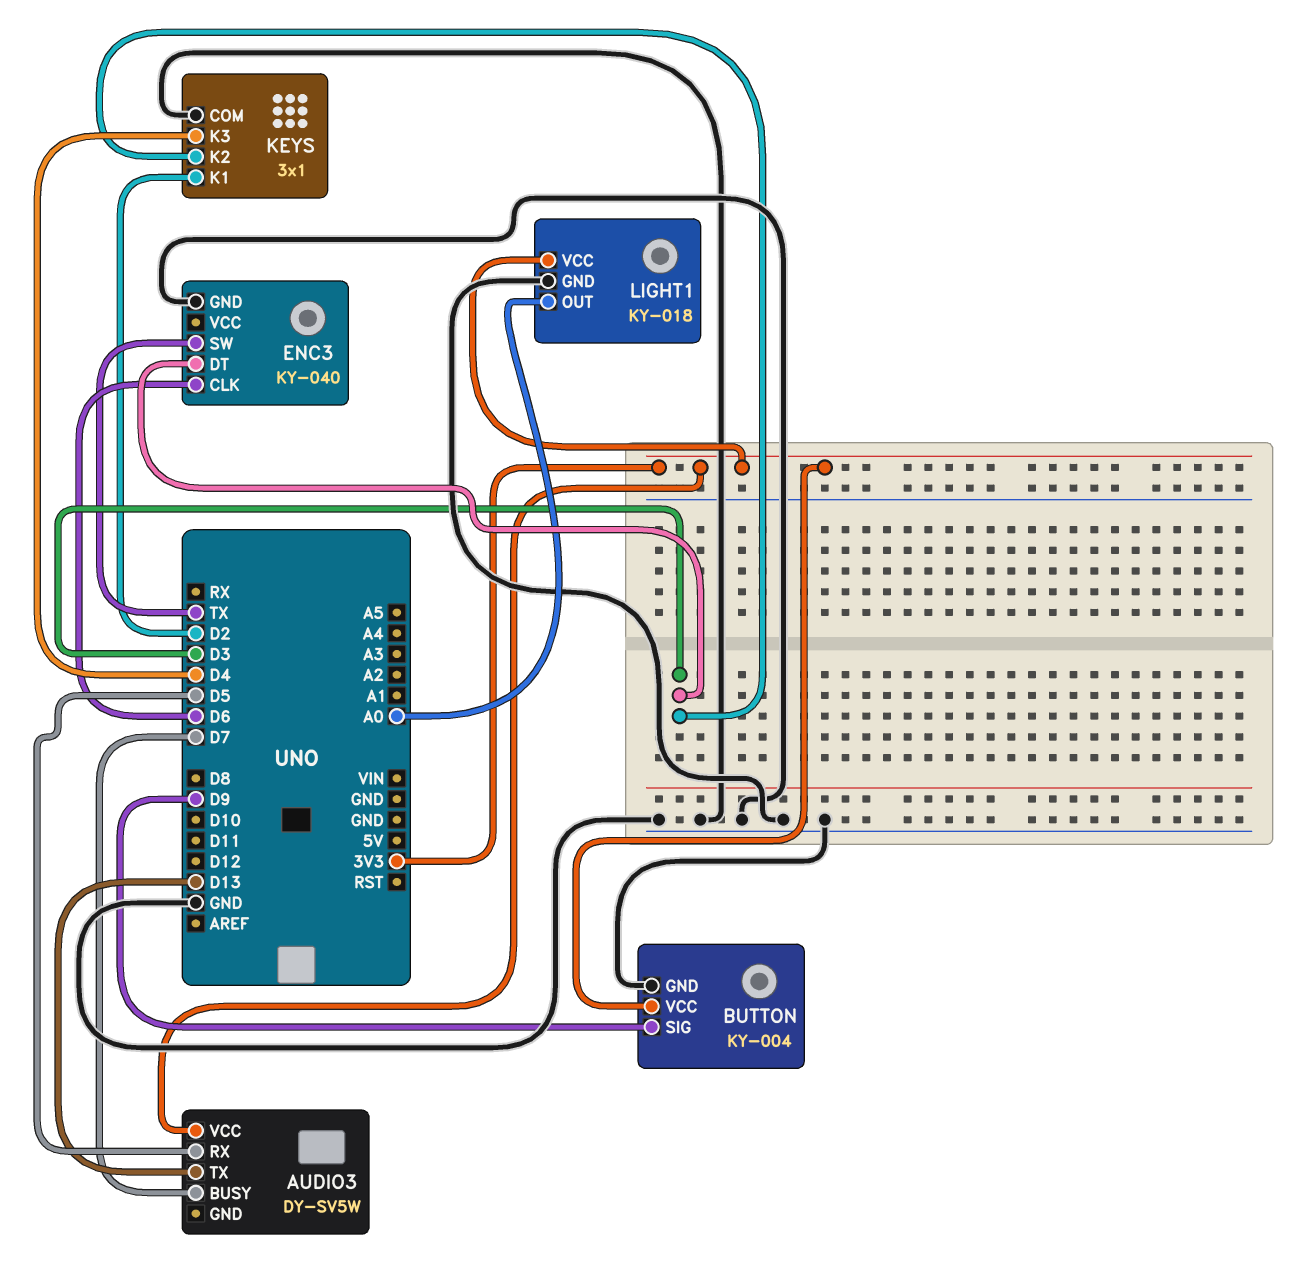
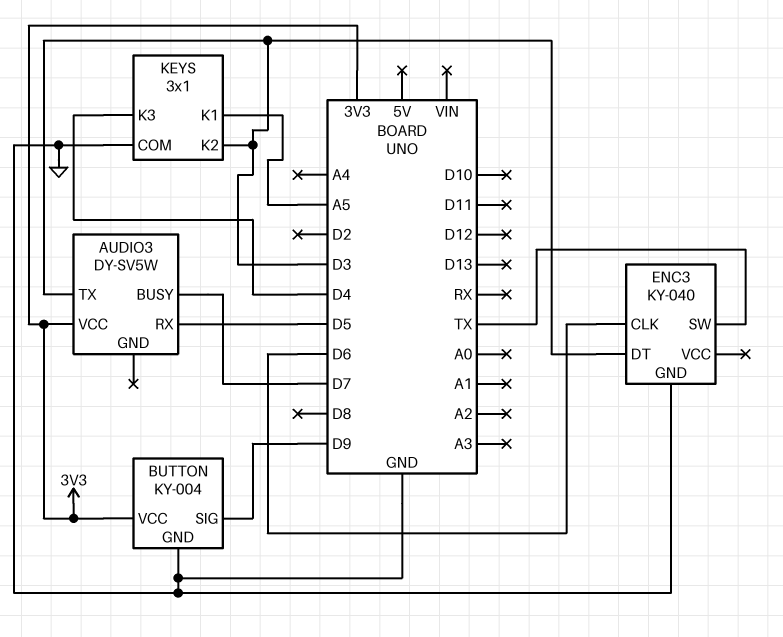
AUDIO3 pin TX: D13 -> D3
KEYS pin K1: D2 -> A5
LIGHT1: KY-018 -> none
LIGHT1 pin GND: GND -> none
LIGHT1 pin OUT: A0 -> none
LIGHT1 pin VCC: 3V3 -> none

